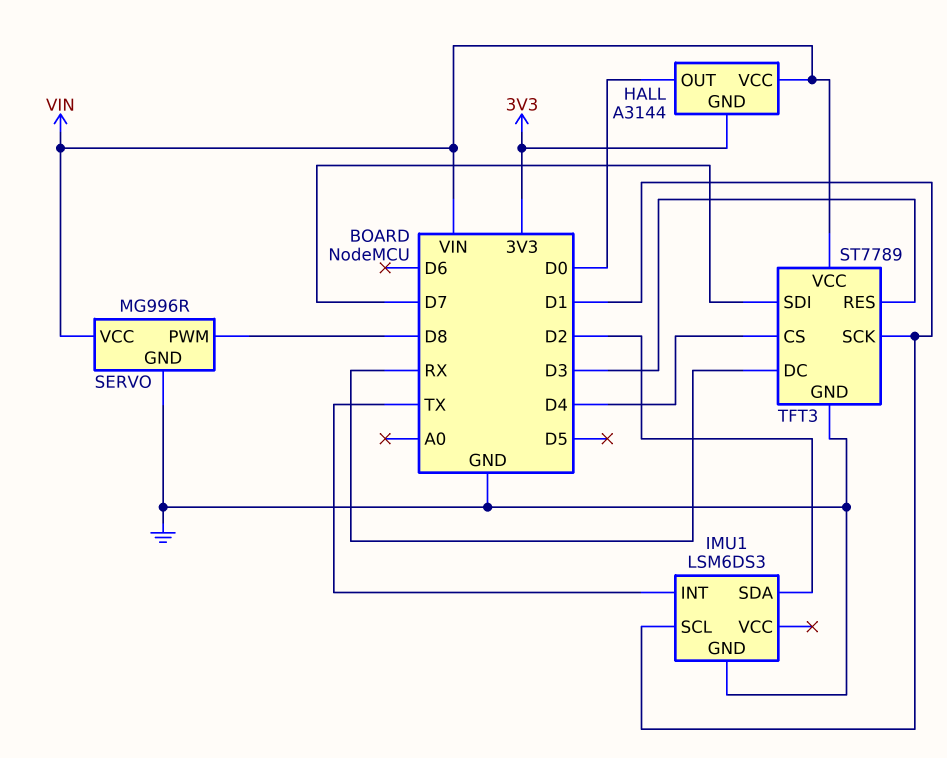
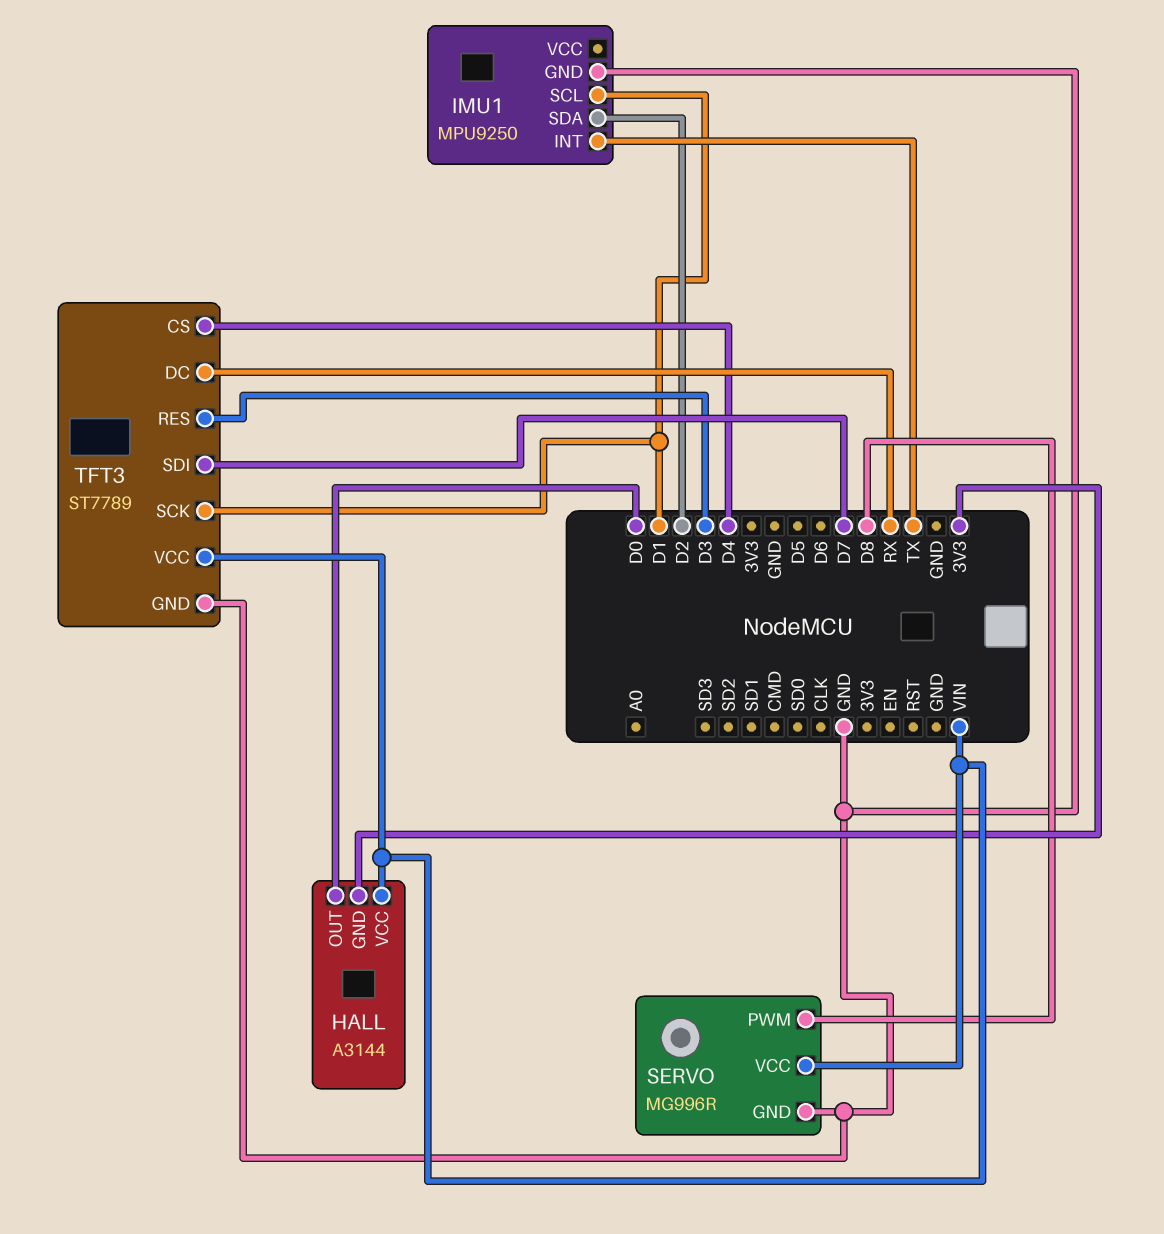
IMU1: LSM6DS3 -> MPU9250

